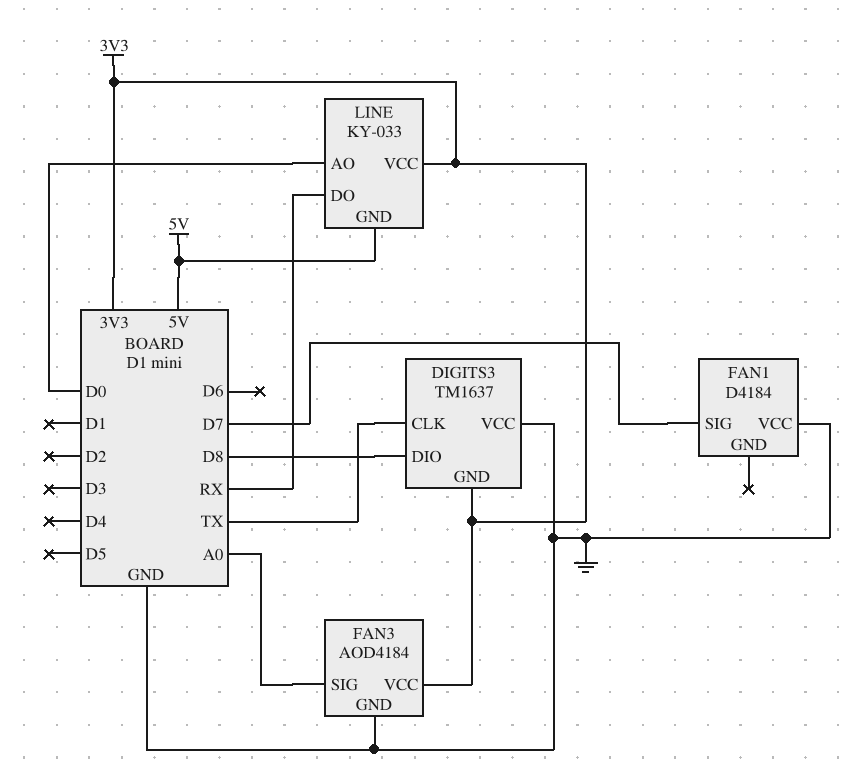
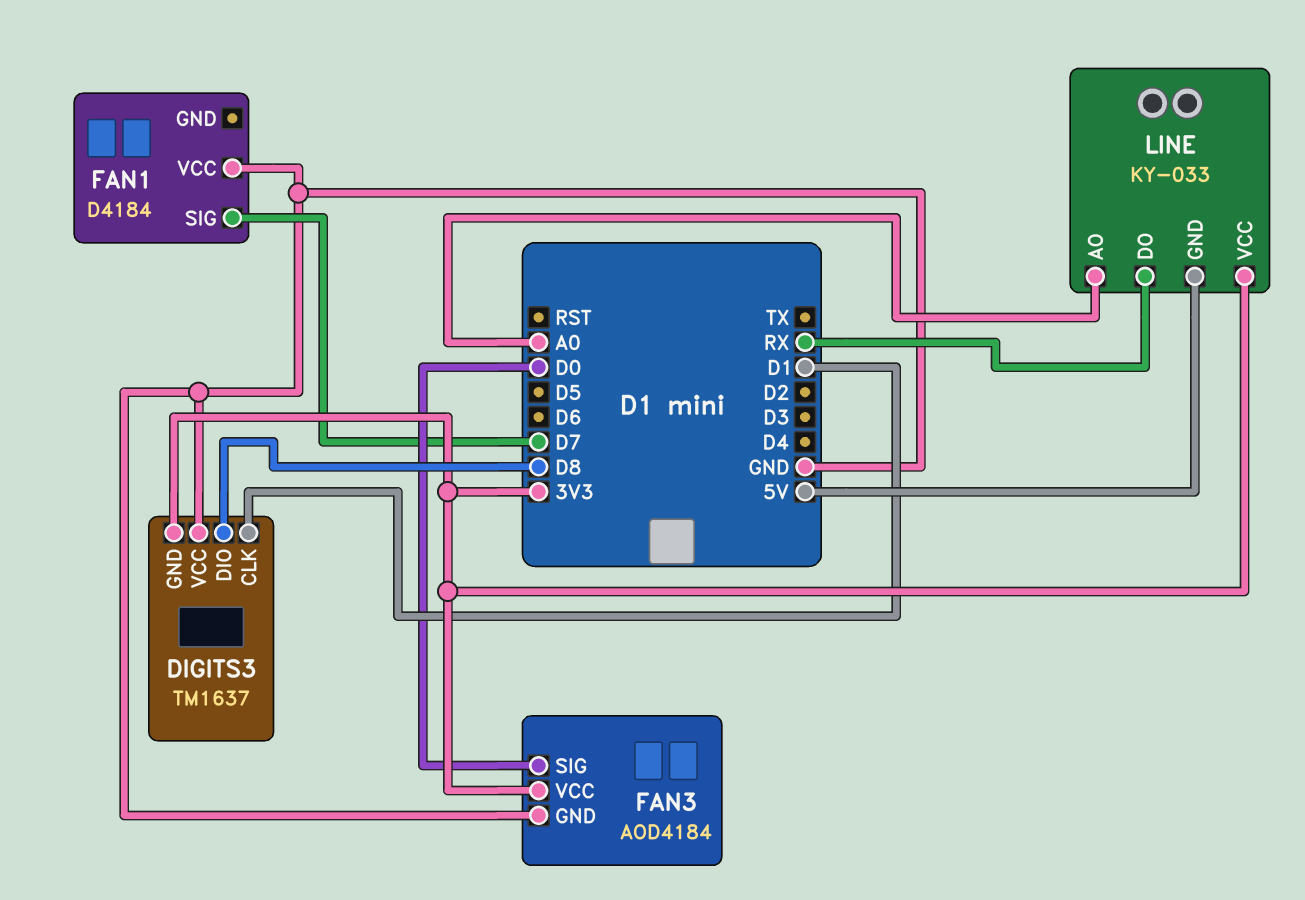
DIGITS3 pin CLK: TX -> D1
FAN3 pin SIG: A0 -> D0
LINE pin AO: D0 -> A0

